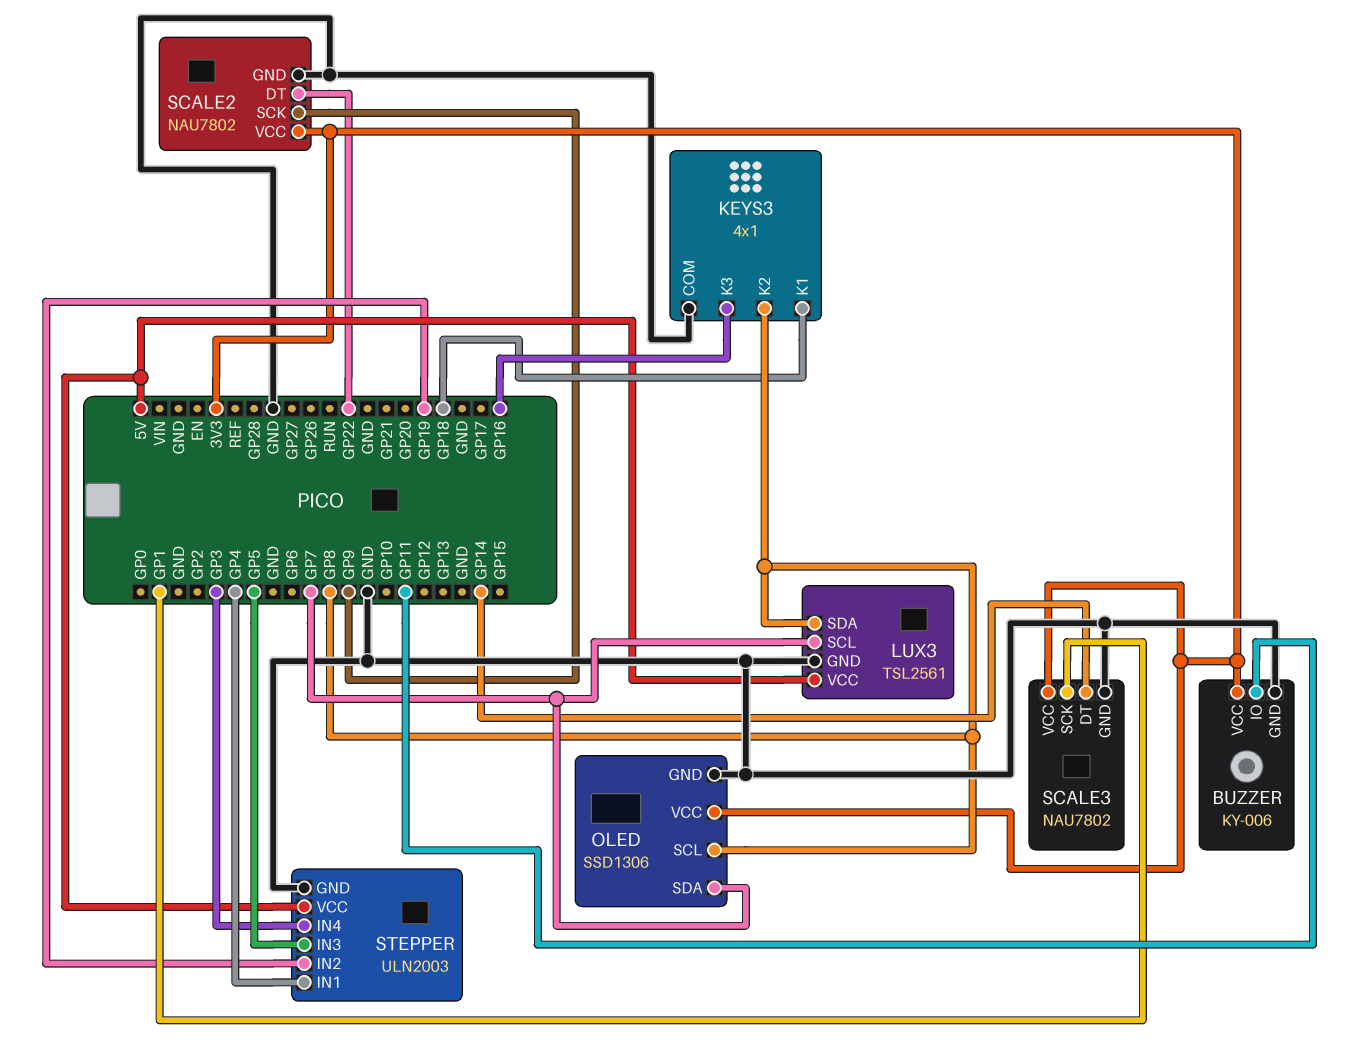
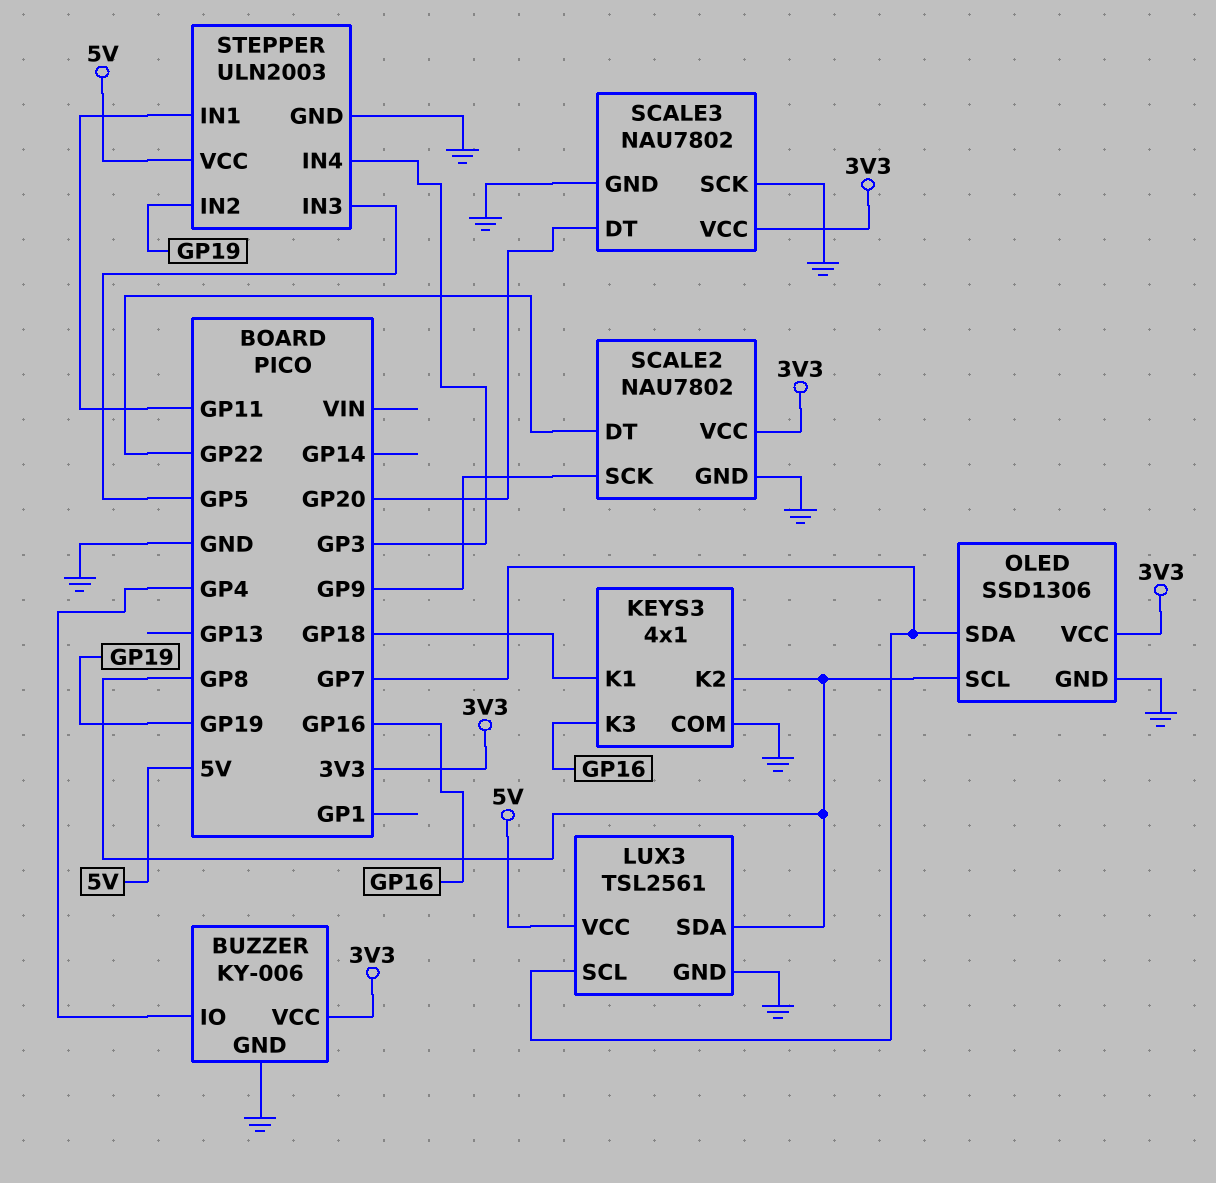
BUZZER pin IO: GP11 -> GP4
SCALE3 pin DT: GP14 -> GP20
SCALE3 pin SCK: GP1 -> GND
STEPPER pin IN1: GP4 -> GP11

